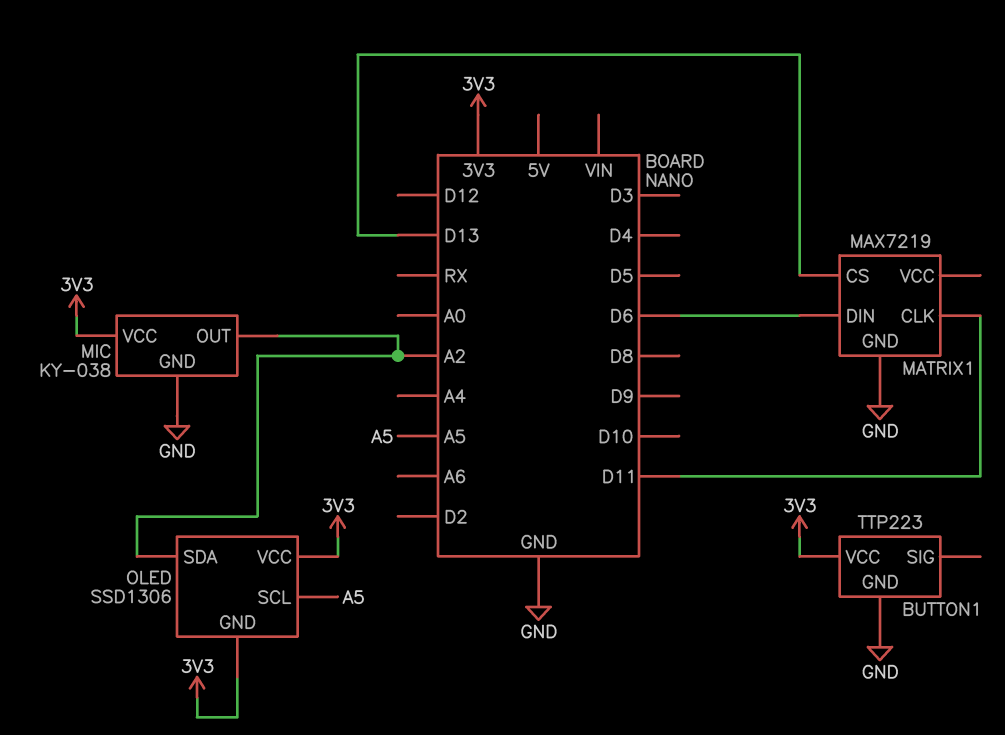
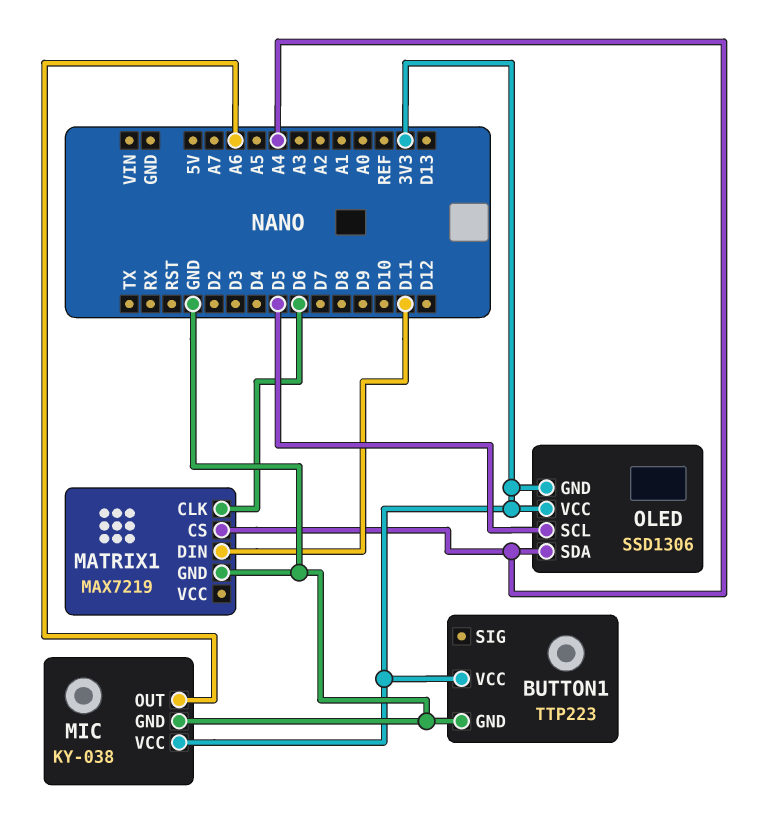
MATRIX1 pin CLK: D11 -> D6
MATRIX1 pin CS: D13 -> A4
MATRIX1 pin DIN: D6 -> D11
MIC pin OUT: A2 -> A6
OLED pin SCL: A5 -> D5
OLED pin SDA: A2 -> A4

